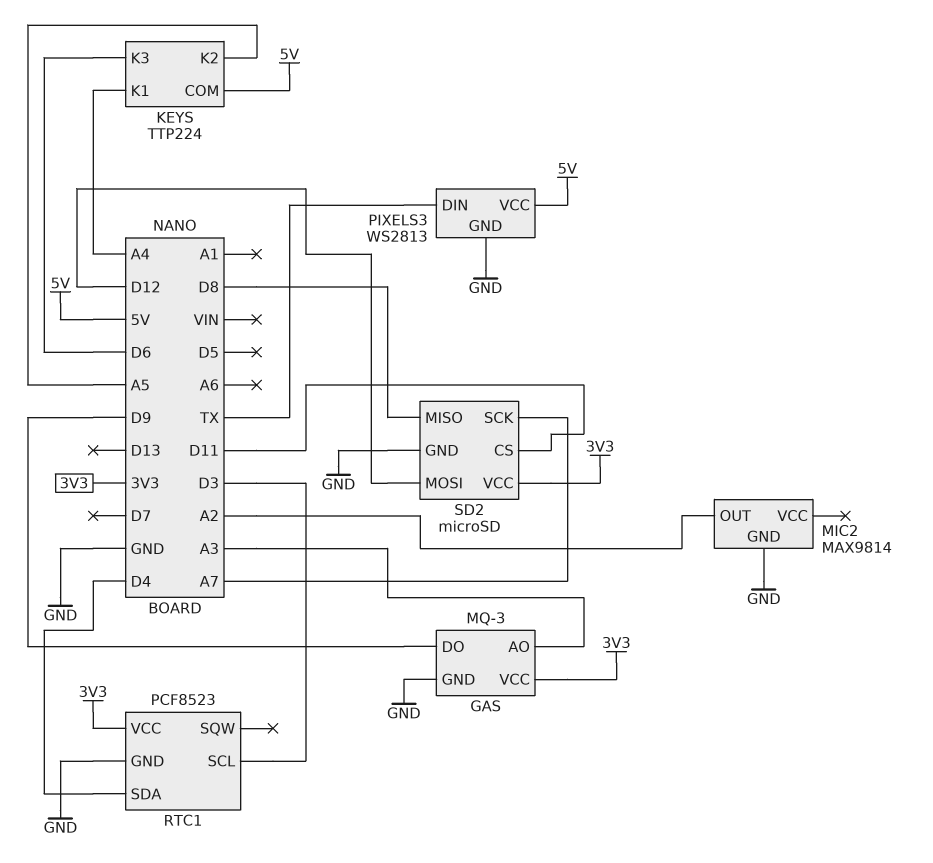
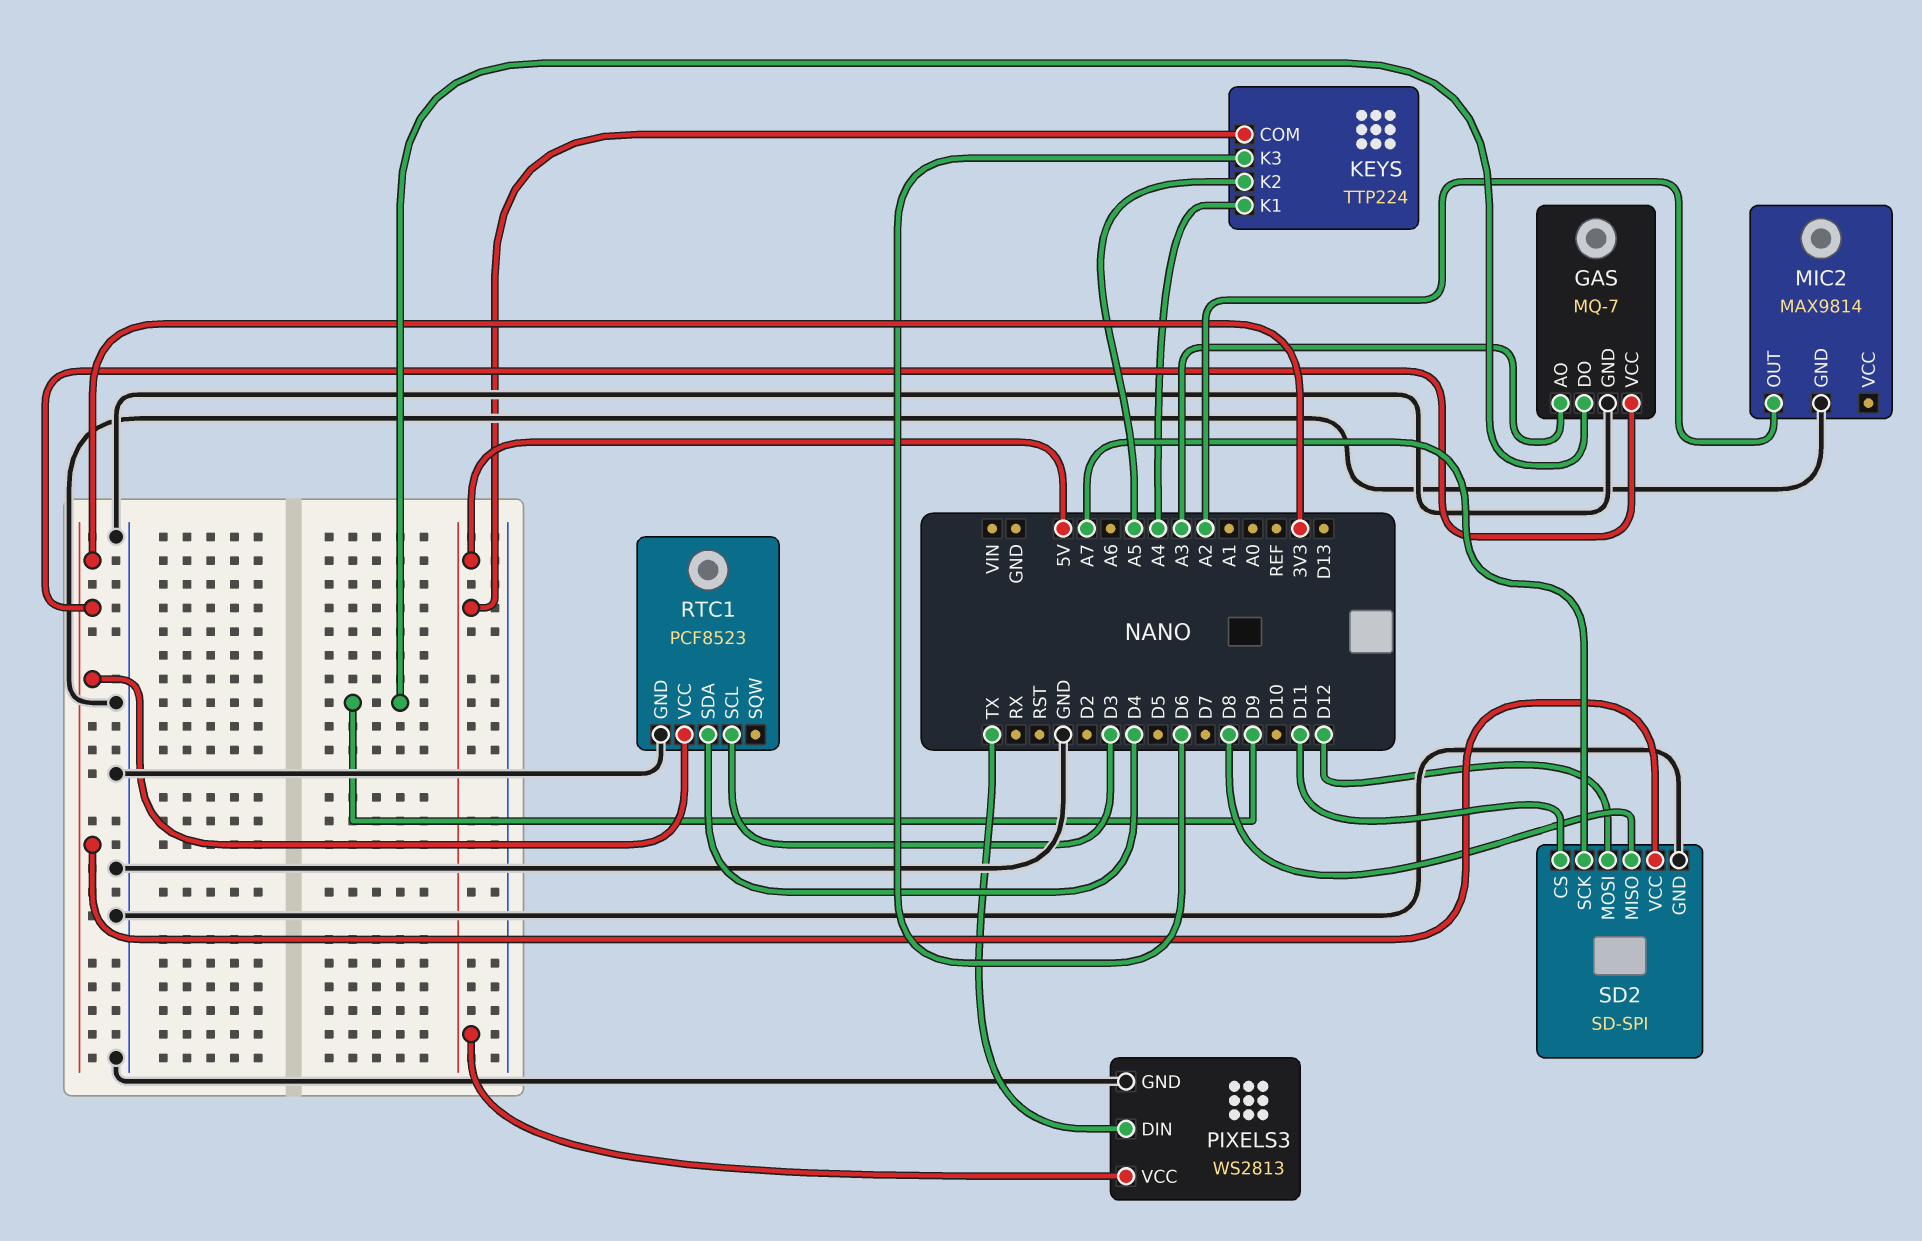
GAS: MQ-3 -> MQ-7
SD2: microSD -> SD-SPI

